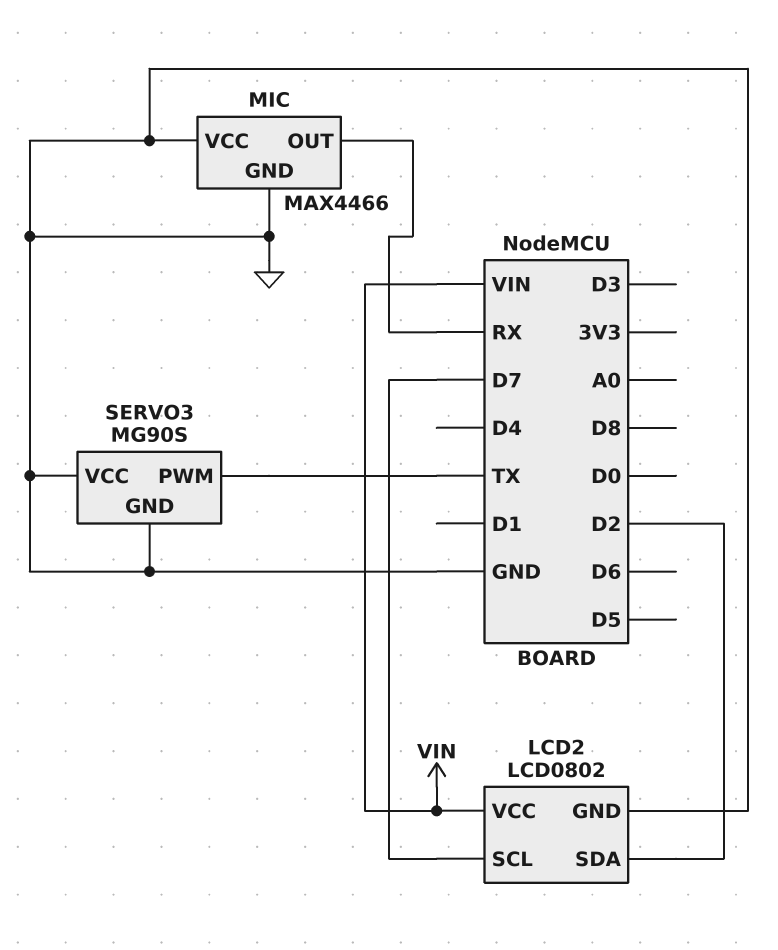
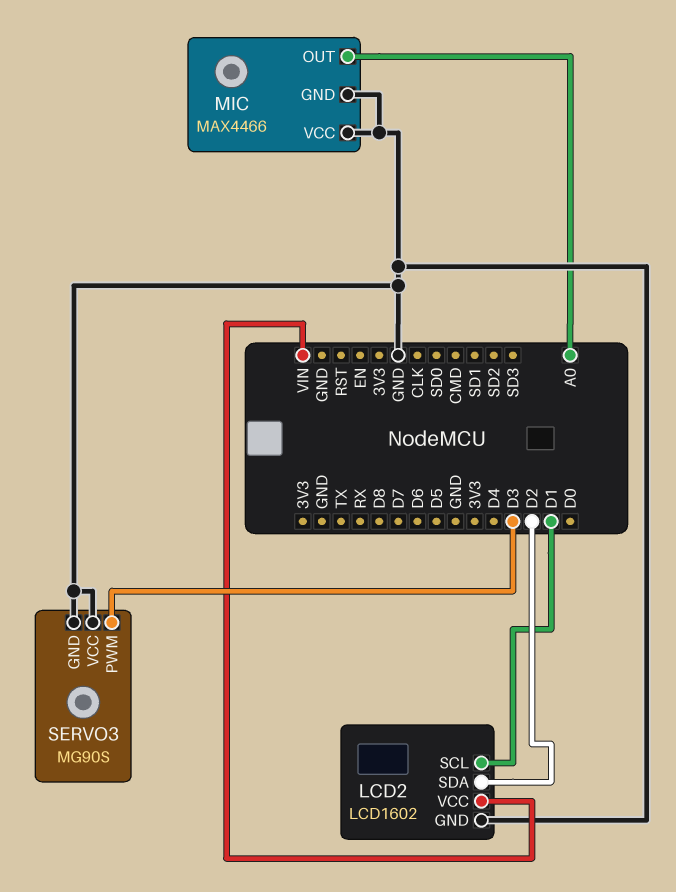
LCD2: LCD0802 -> LCD1602
LCD2 pin SCL: D7 -> D1
MIC pin OUT: RX -> A0
SERVO3 pin PWM: TX -> D3

